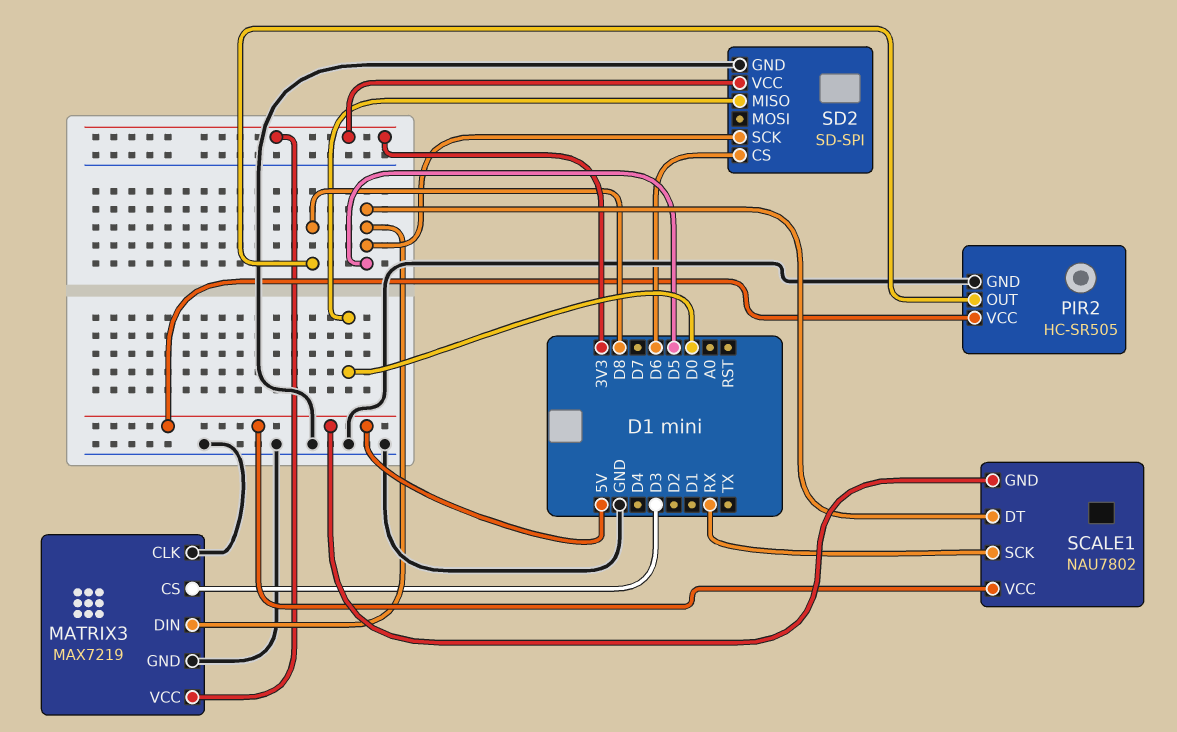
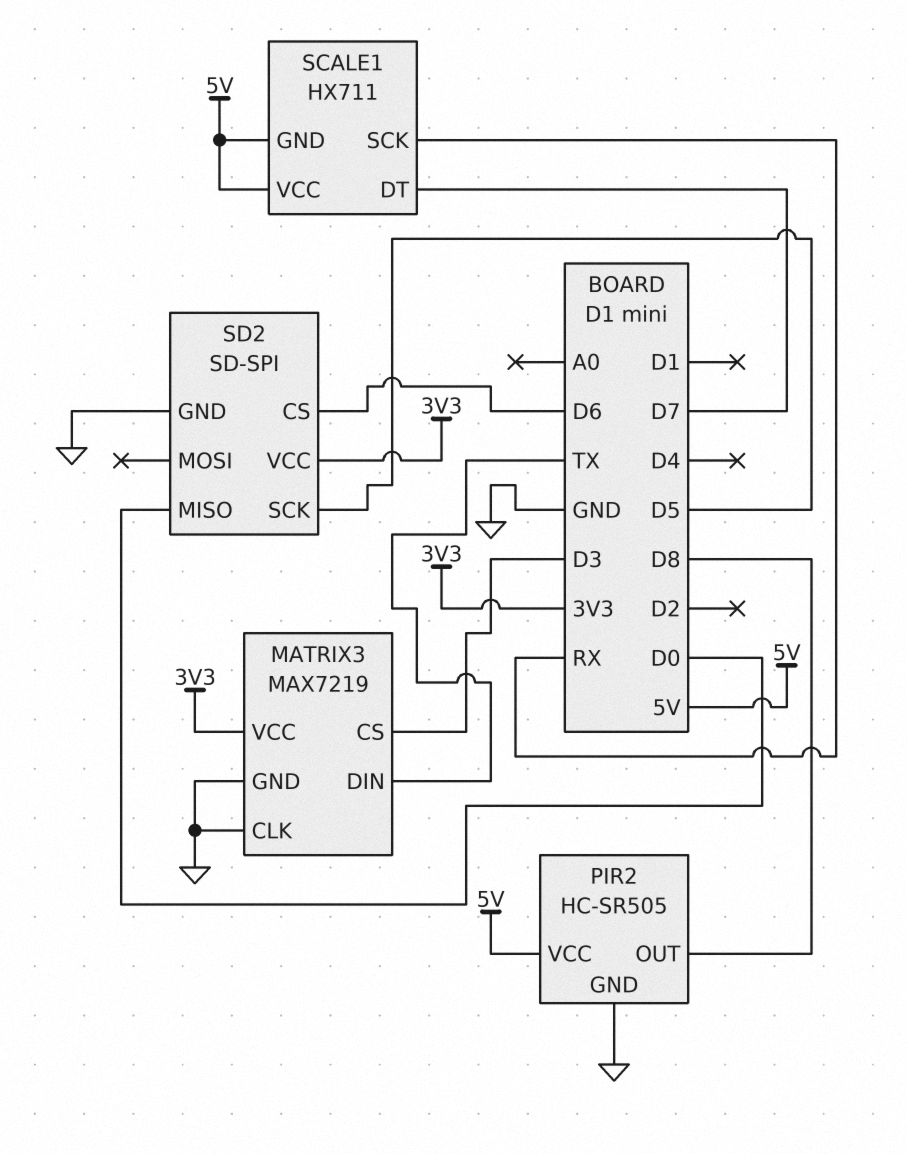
MATRIX3 pin DIN: D5 -> TX
SCALE1: NAU7802 -> HX711
SCALE1 pin DT: D5 -> D7

